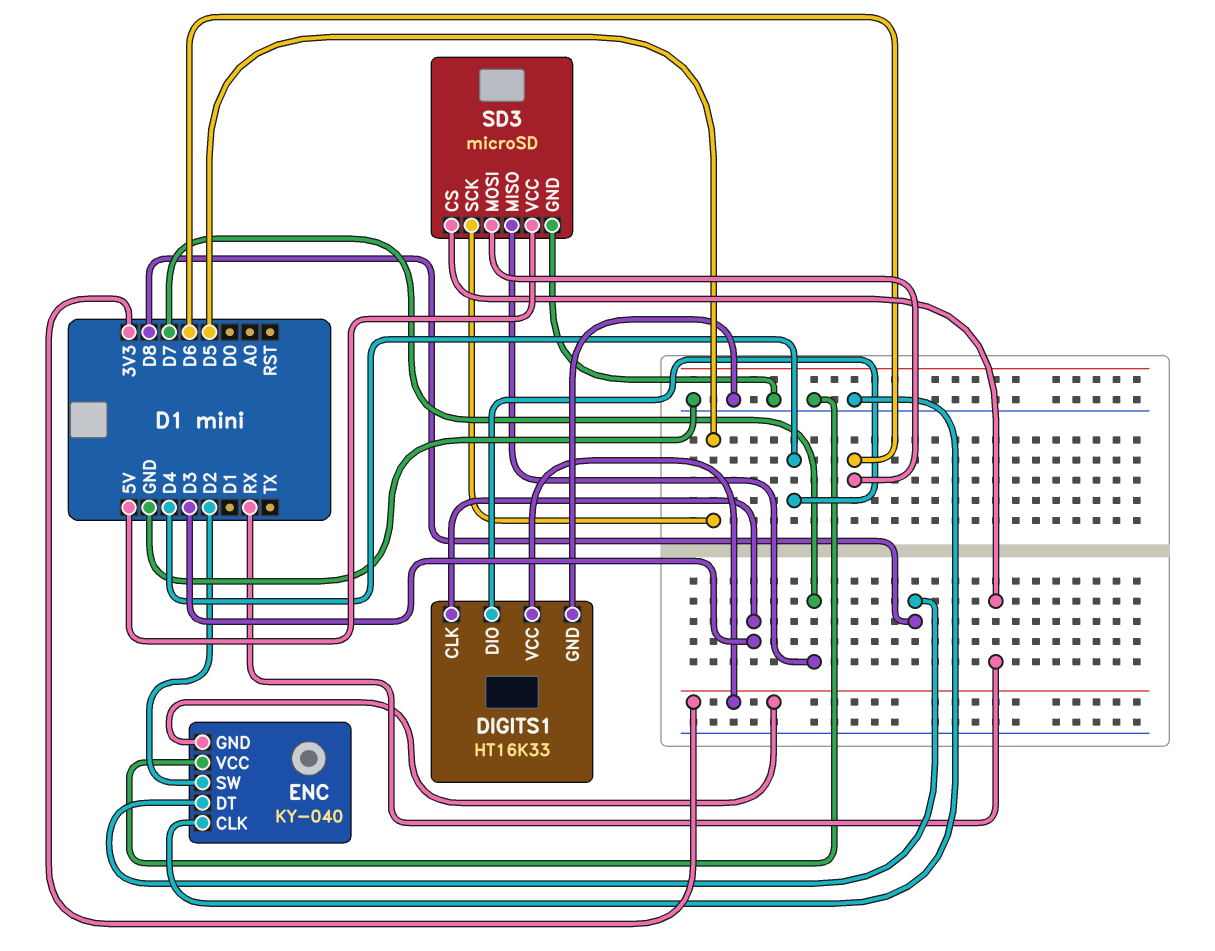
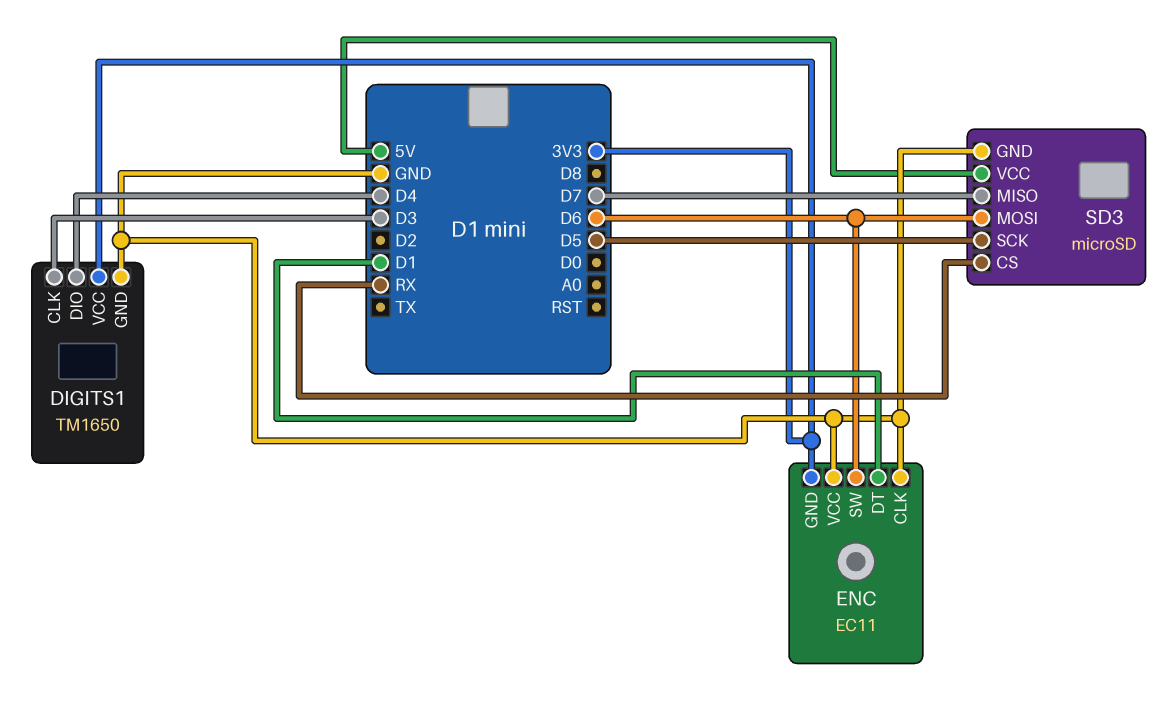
DIGITS1: HT16K33 -> TM1650
ENC: KY-040 -> EC11
ENC pin DT: D8 -> D1
ENC pin SW: D2 -> D6

